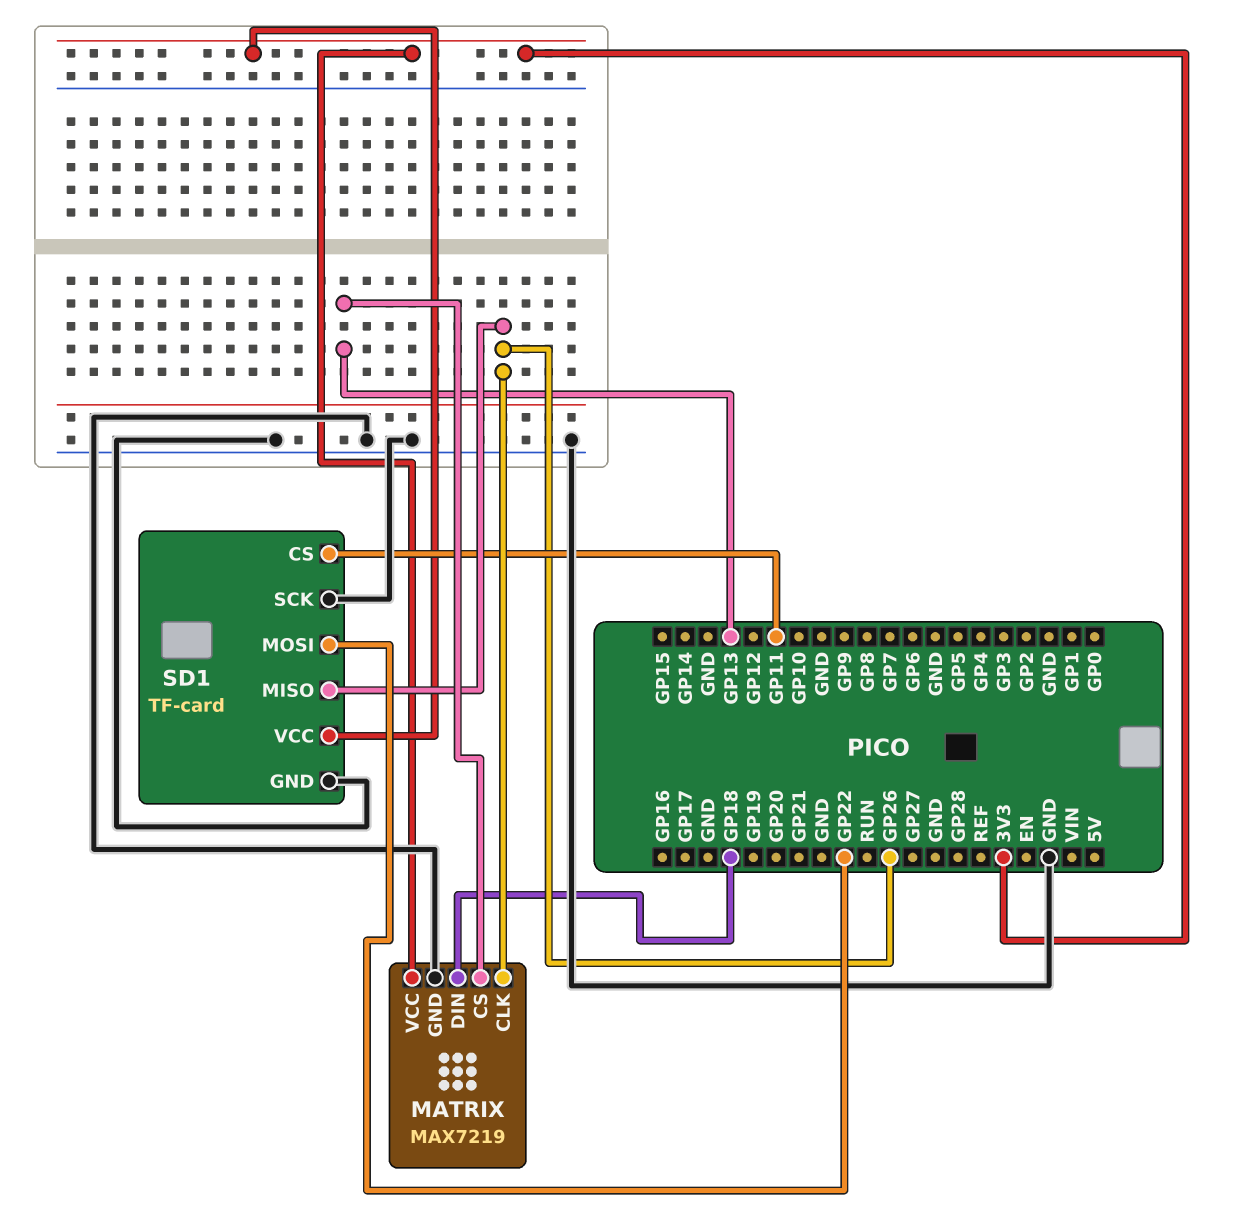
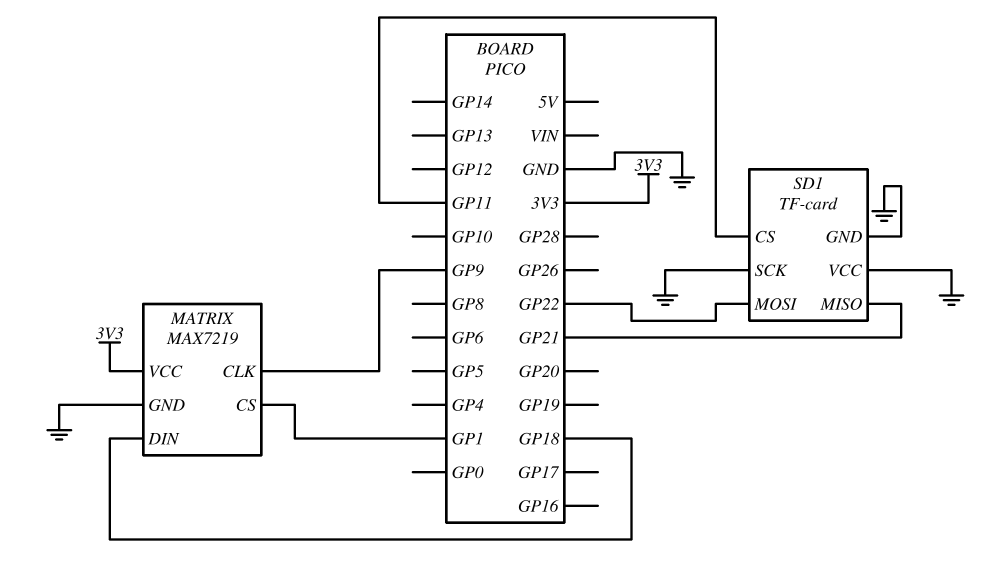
MATRIX pin CLK: GP26 -> GP9
MATRIX pin CS: GP13 -> GP1
SD1 pin MISO: GP26 -> GP21
SD1 pin VCC: 3V3 -> GND

